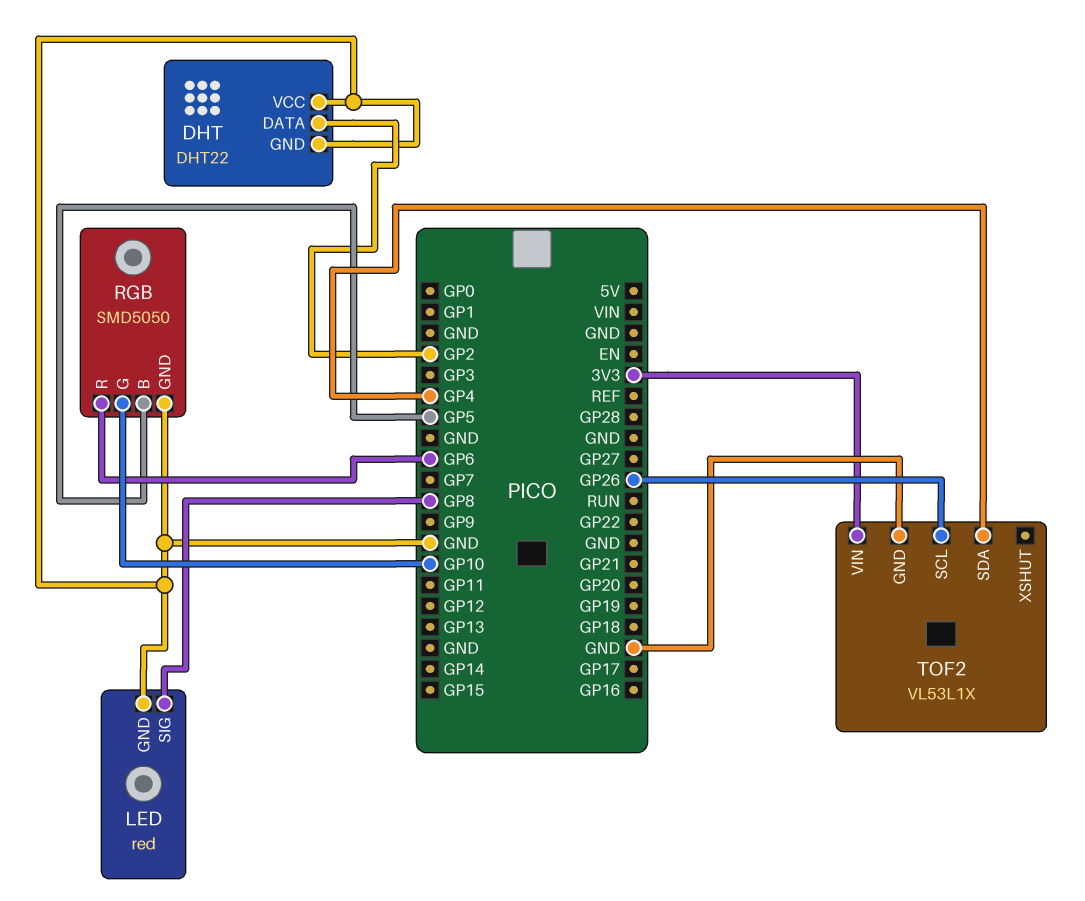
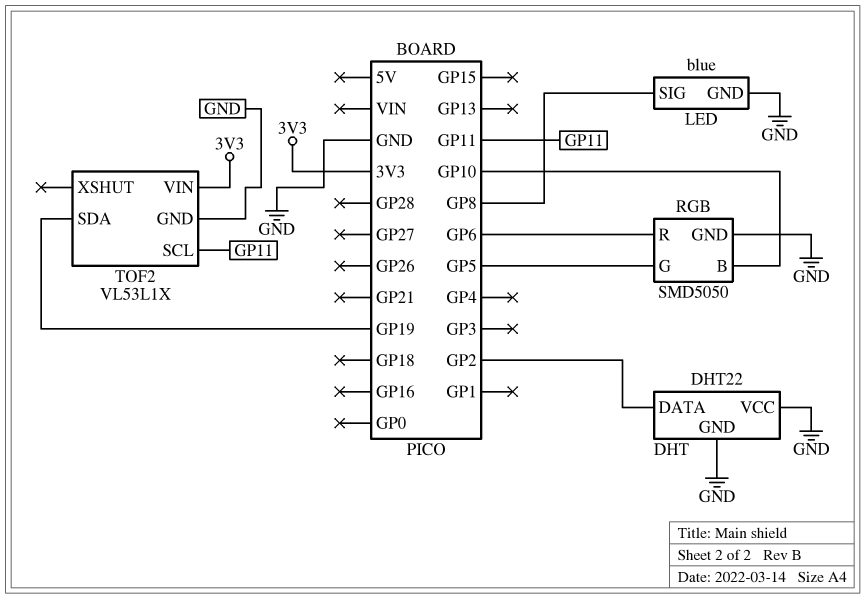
LED: red -> blue
RGB pin B: GP5 -> GP10
RGB pin G: GP10 -> GP5
TOF2 pin SCL: GP26 -> GP11
TOF2 pin SDA: GP4 -> GP19

